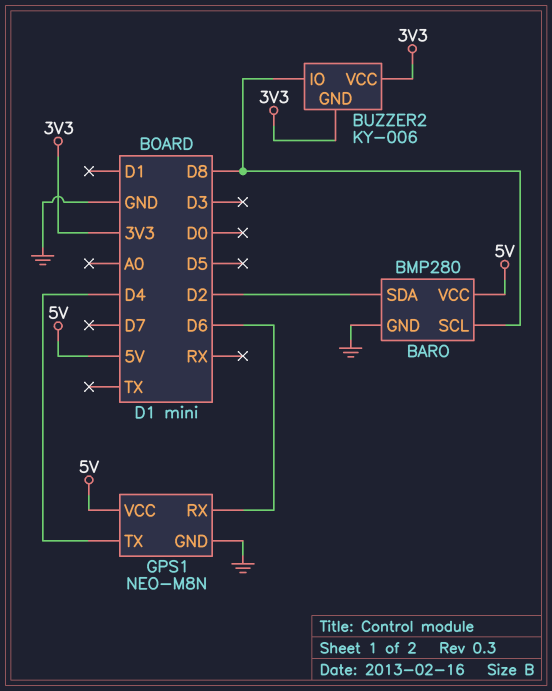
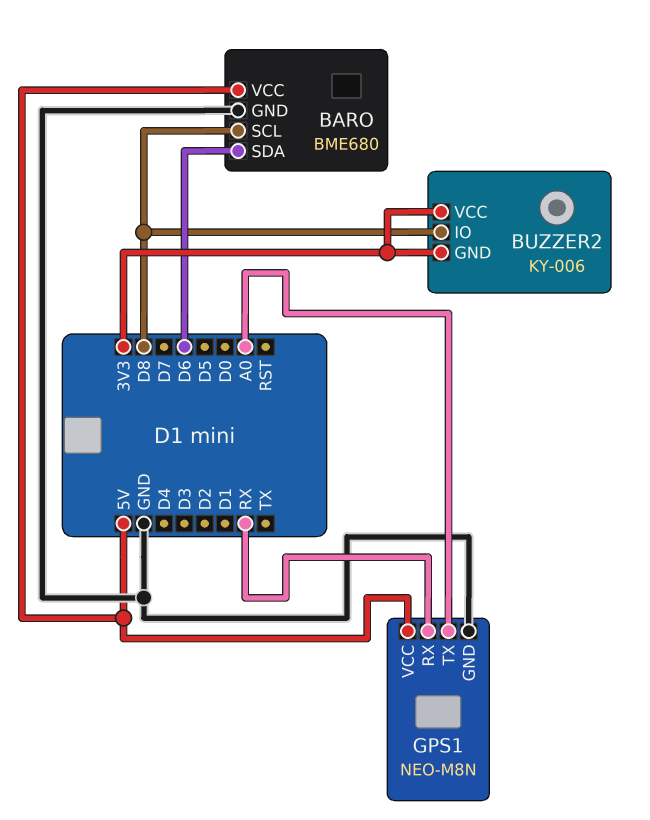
BARO: BMP280 -> BME680
BARO pin SDA: D2 -> D6
GPS1 pin RX: D6 -> RX
GPS1 pin TX: D4 -> A0

